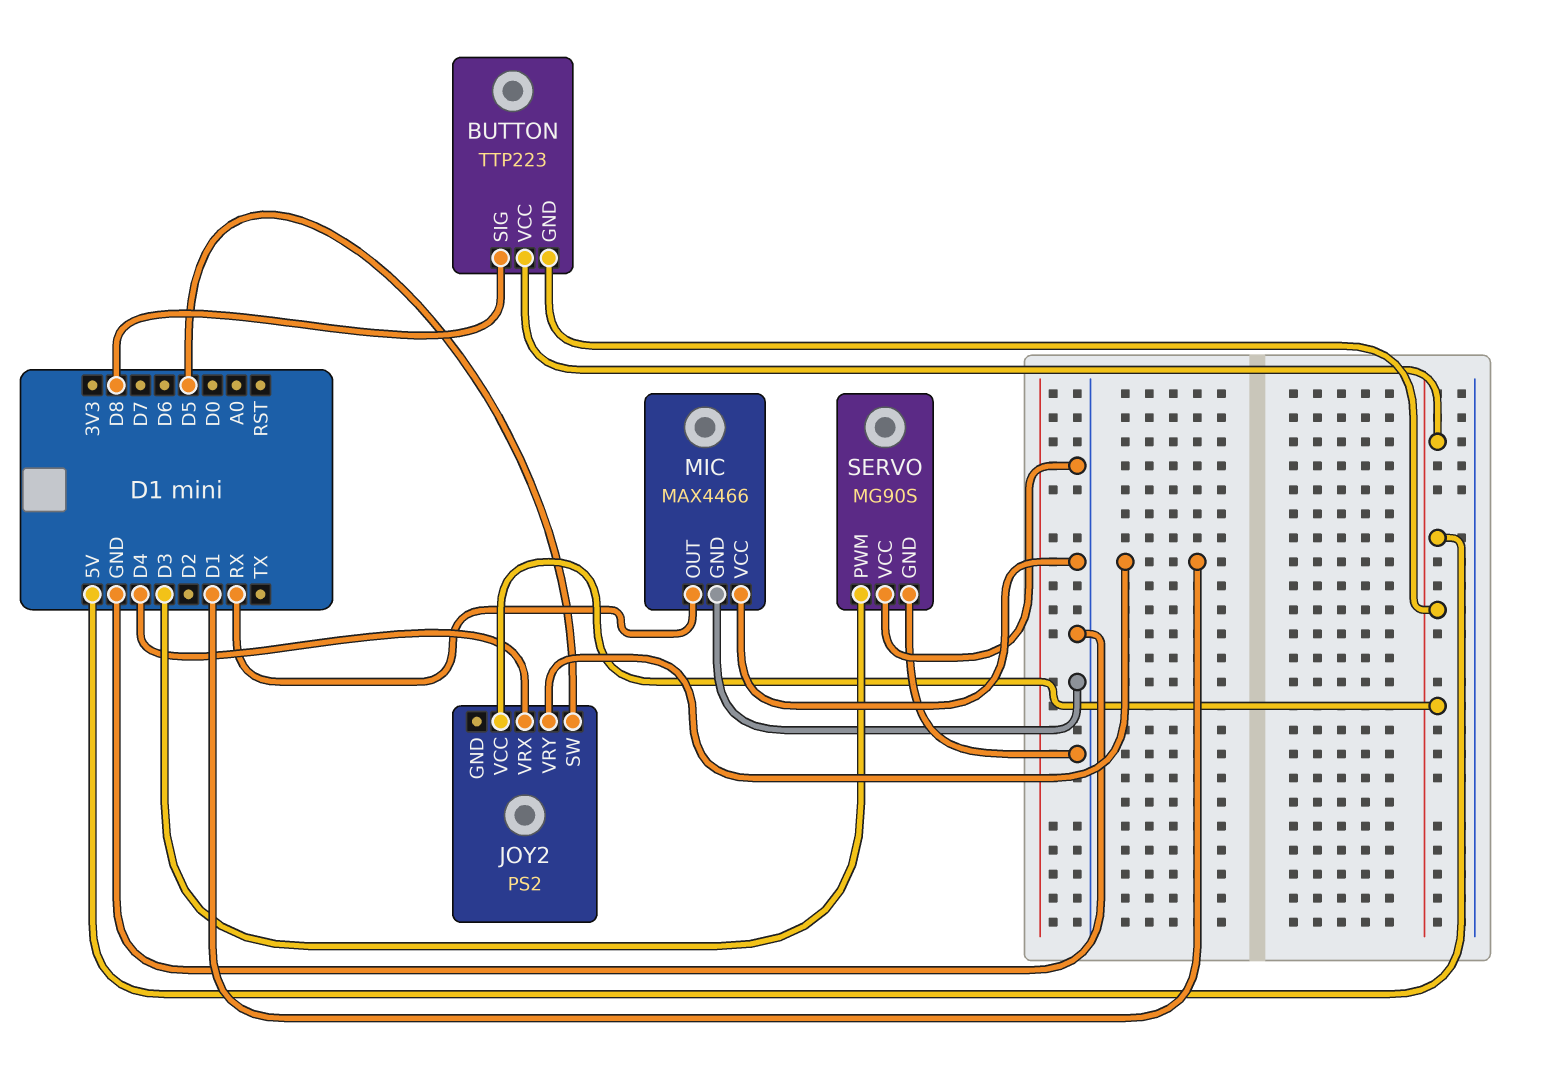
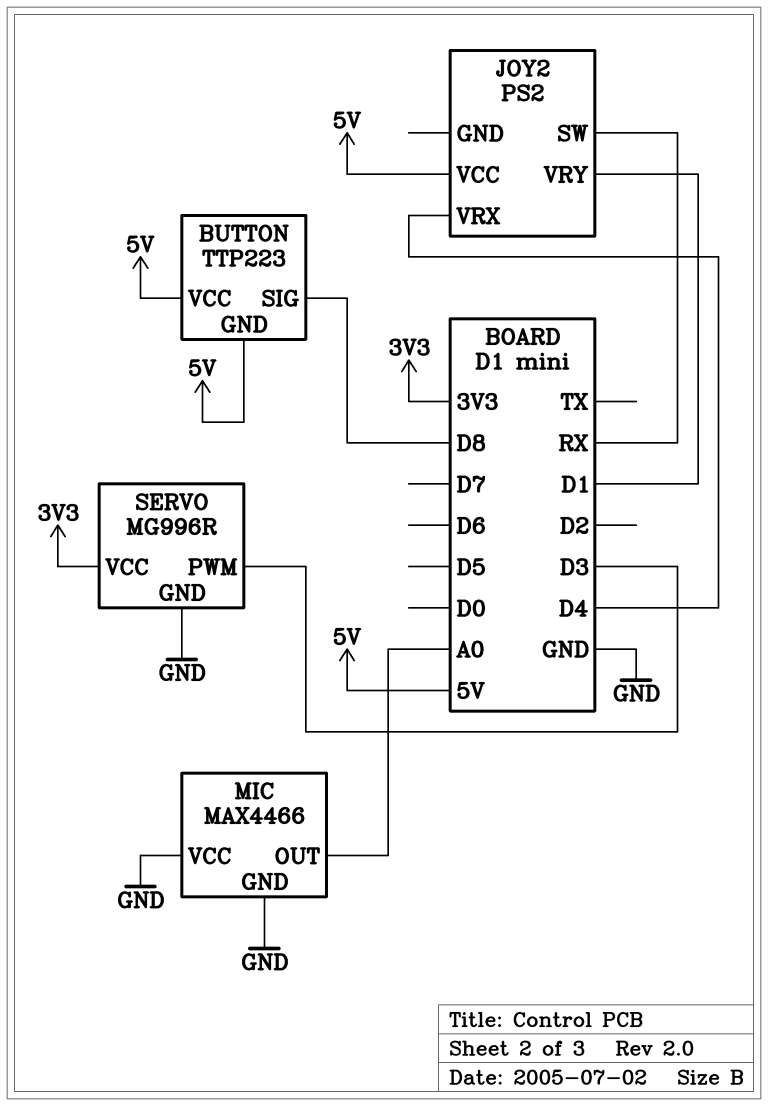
JOY2 pin SW: D5 -> RX
MIC pin OUT: RX -> A0
SERVO: MG90S -> MG996R
SERVO pin VCC: GND -> 3V3

